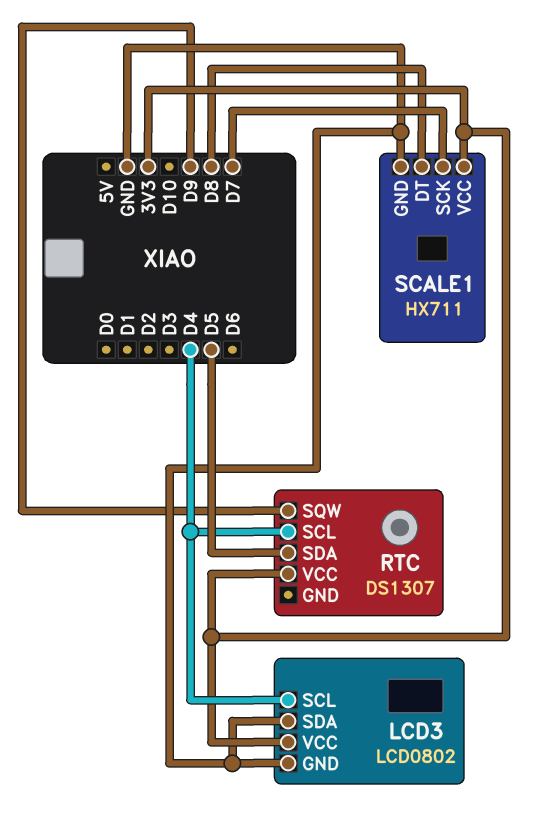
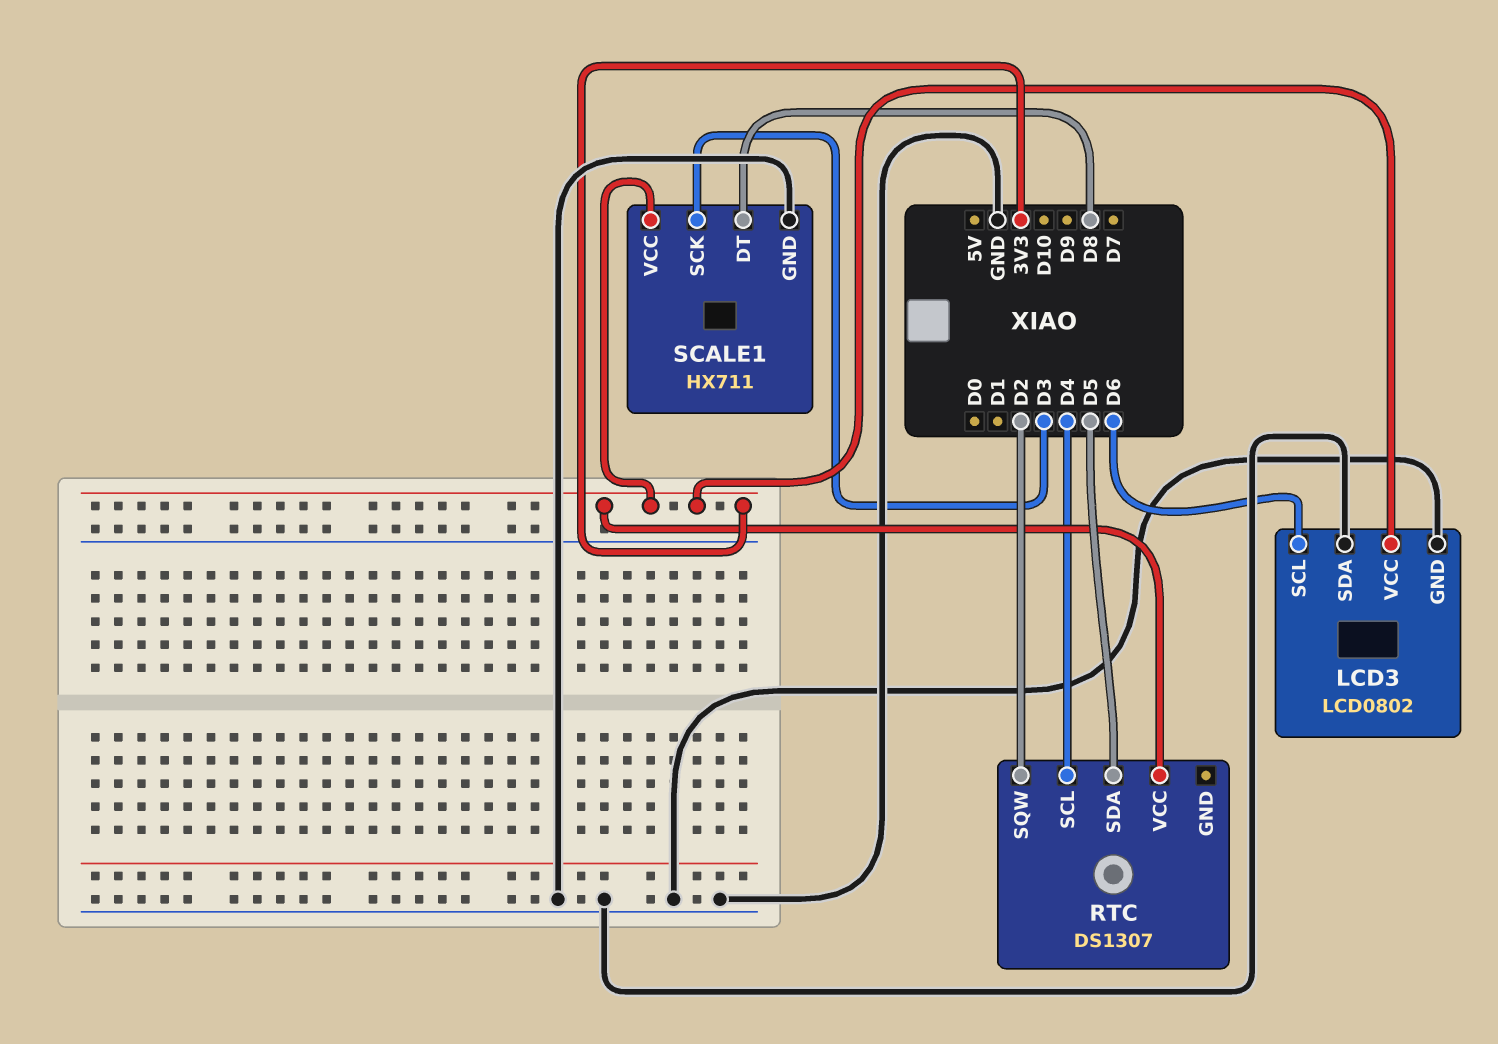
LCD3 pin SCL: D4 -> D6
RTC pin SQW: D9 -> D2
SCALE1 pin SCK: D7 -> D3

